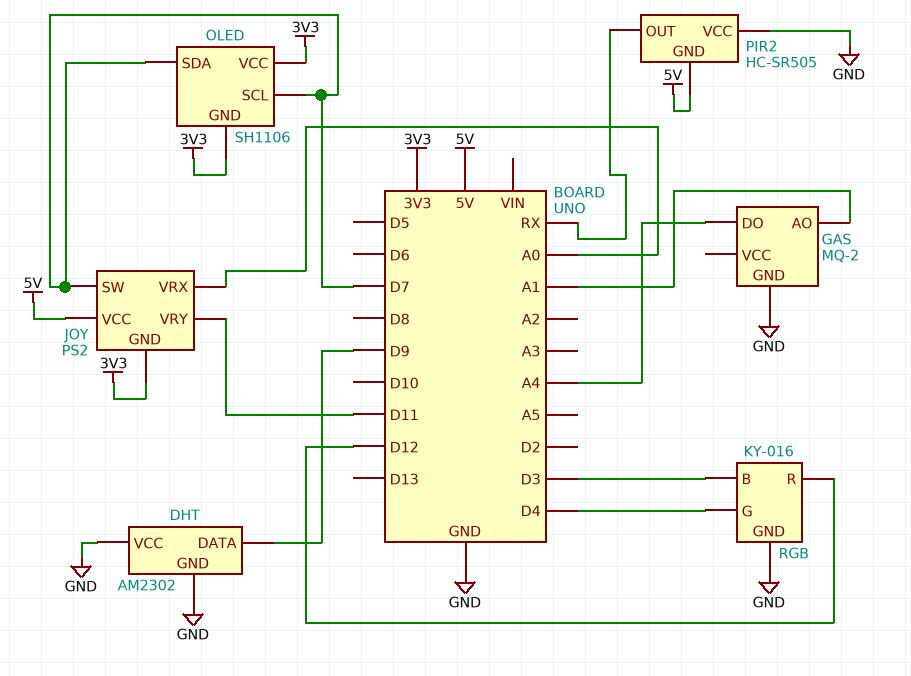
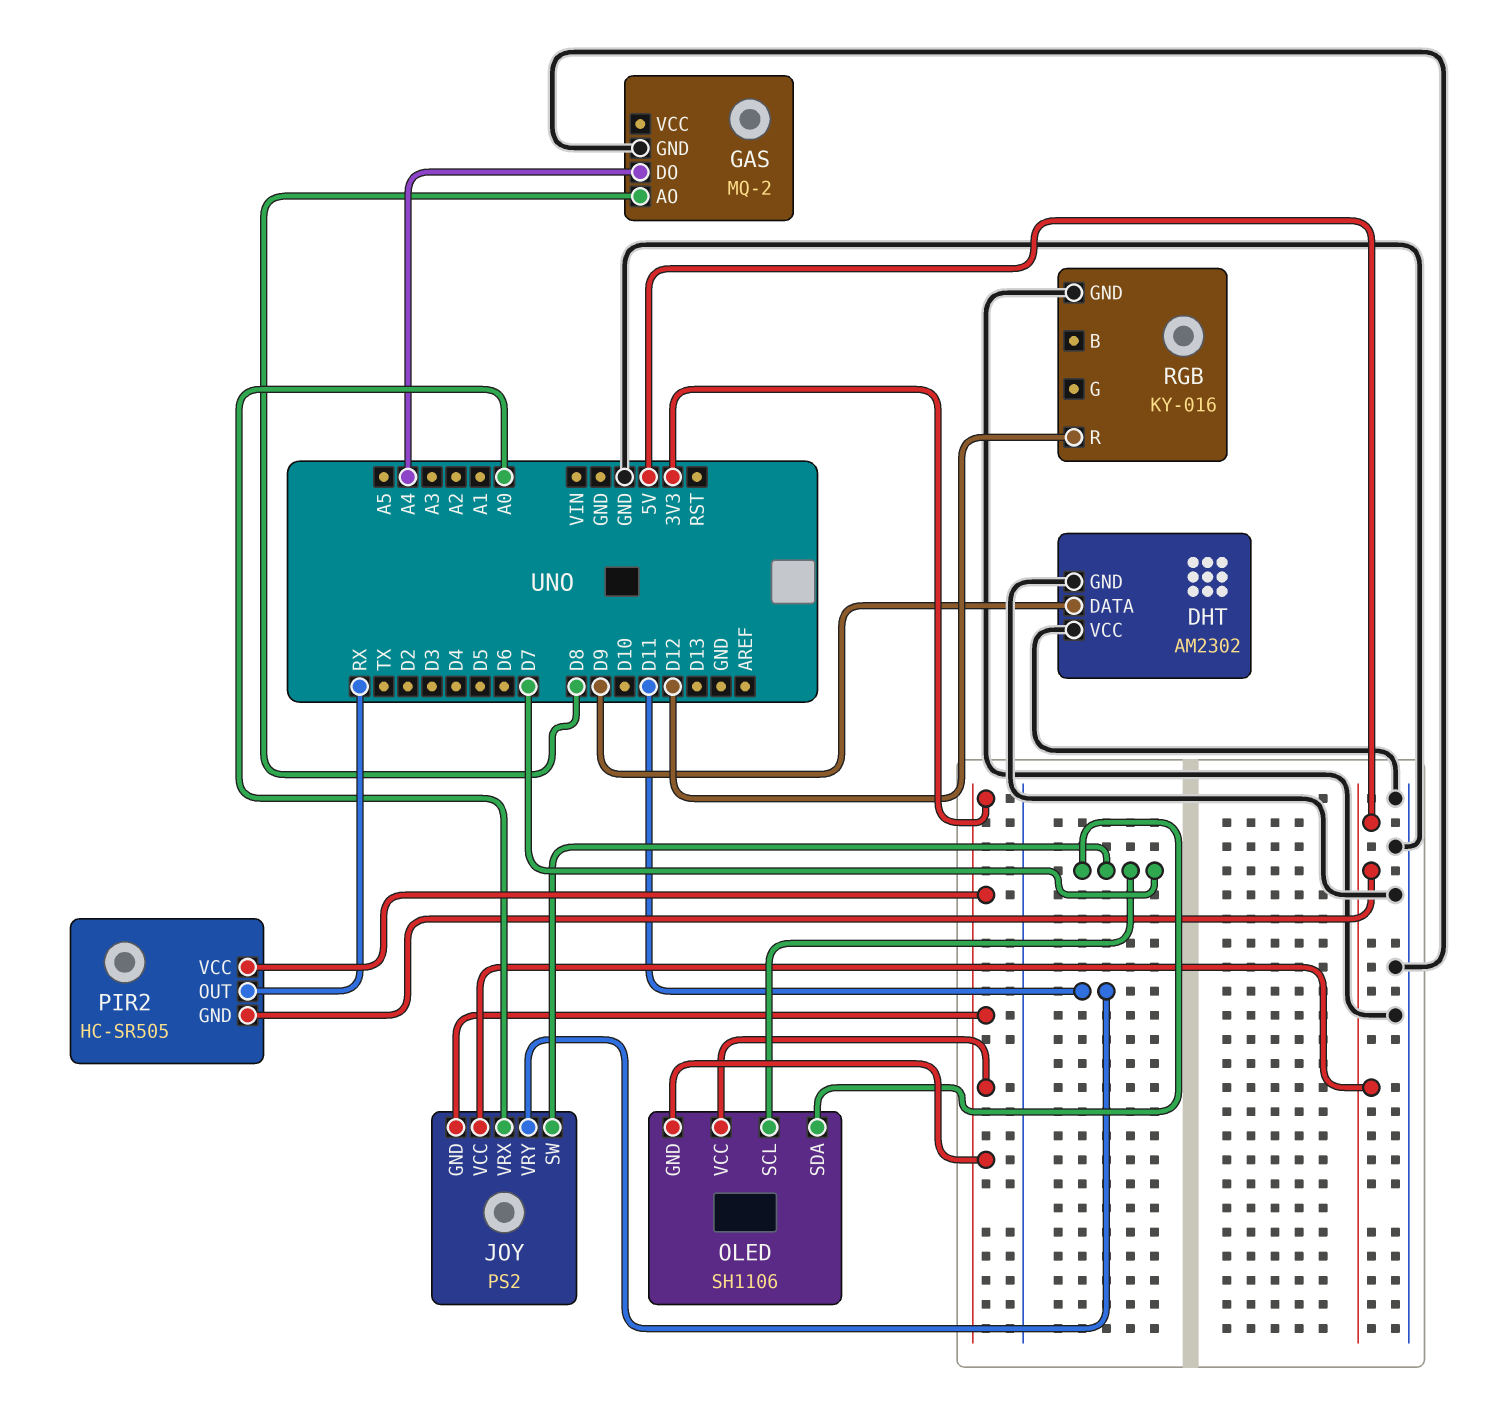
GAS pin AO: A1 -> D8
PIR2 pin VCC: GND -> 3V3
RGB pin B: D3 -> none
RGB pin G: D4 -> none

